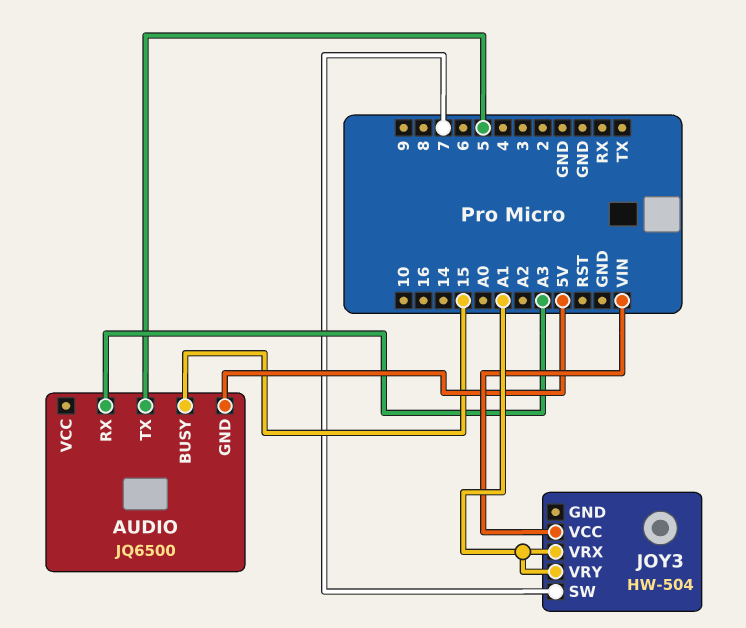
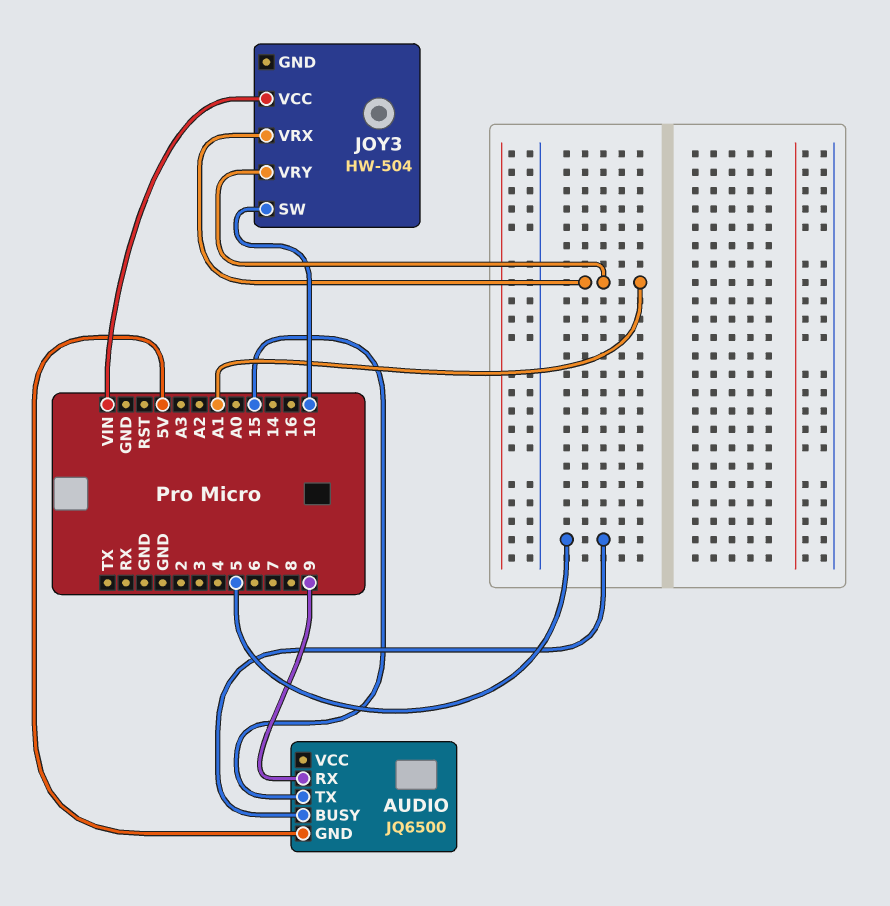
AUDIO pin BUSY: 15 -> 5
AUDIO pin RX: A3 -> 9
AUDIO pin TX: 5 -> 15
JOY3 pin SW: 7 -> 10

